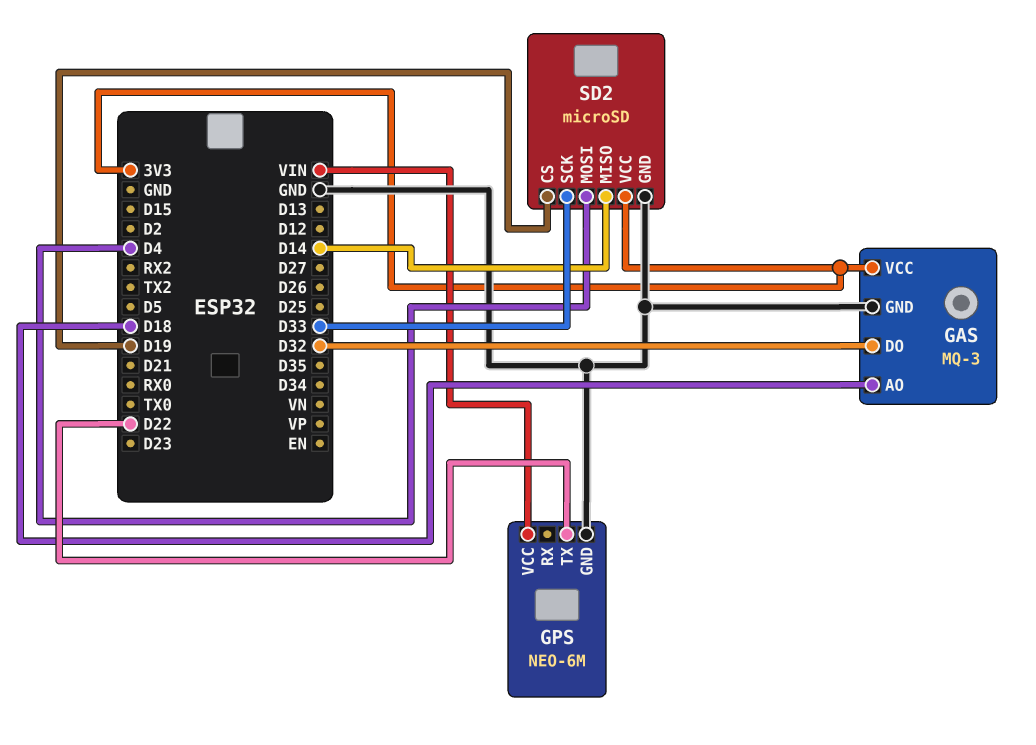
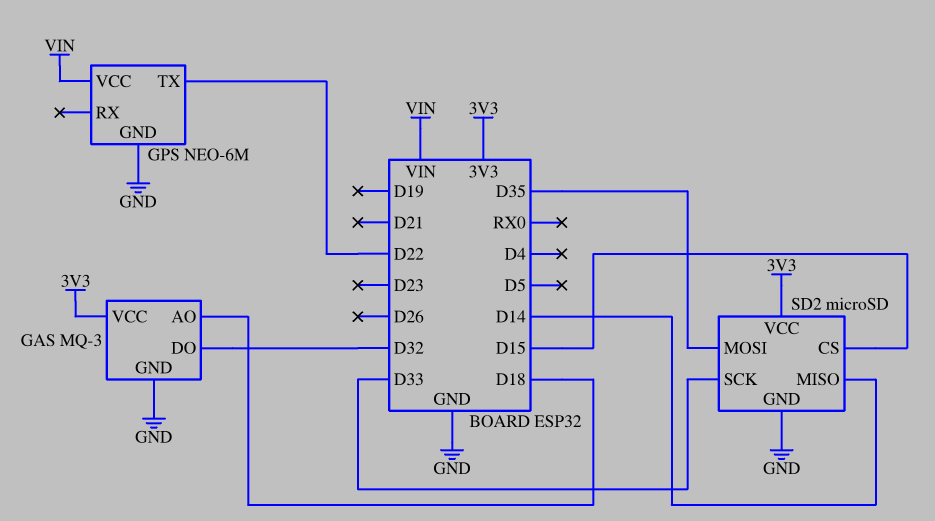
SD2 pin CS: D19 -> D15
SD2 pin MOSI: D4 -> D35

